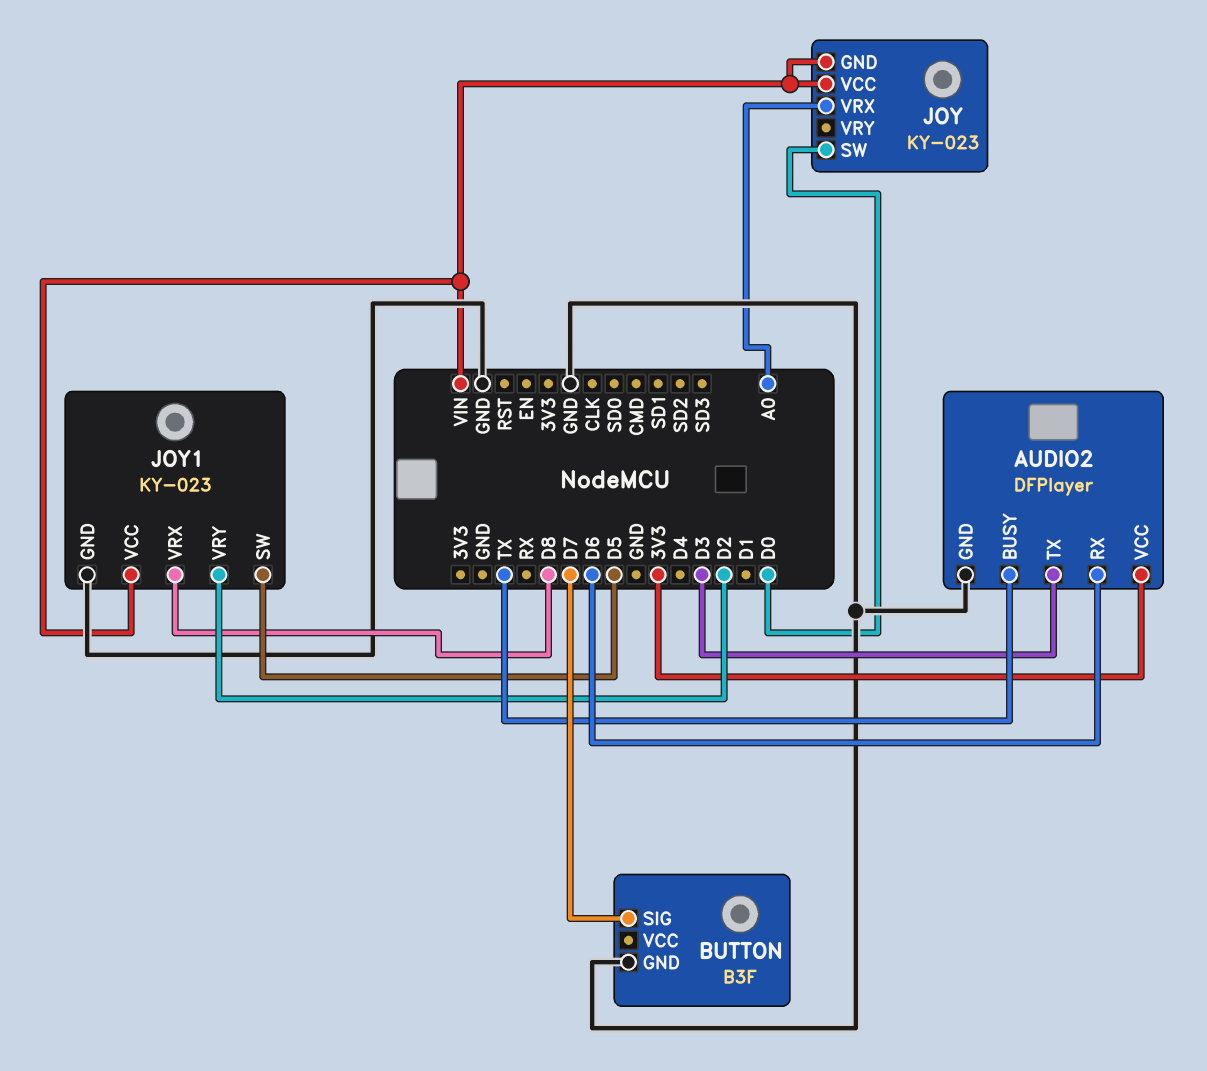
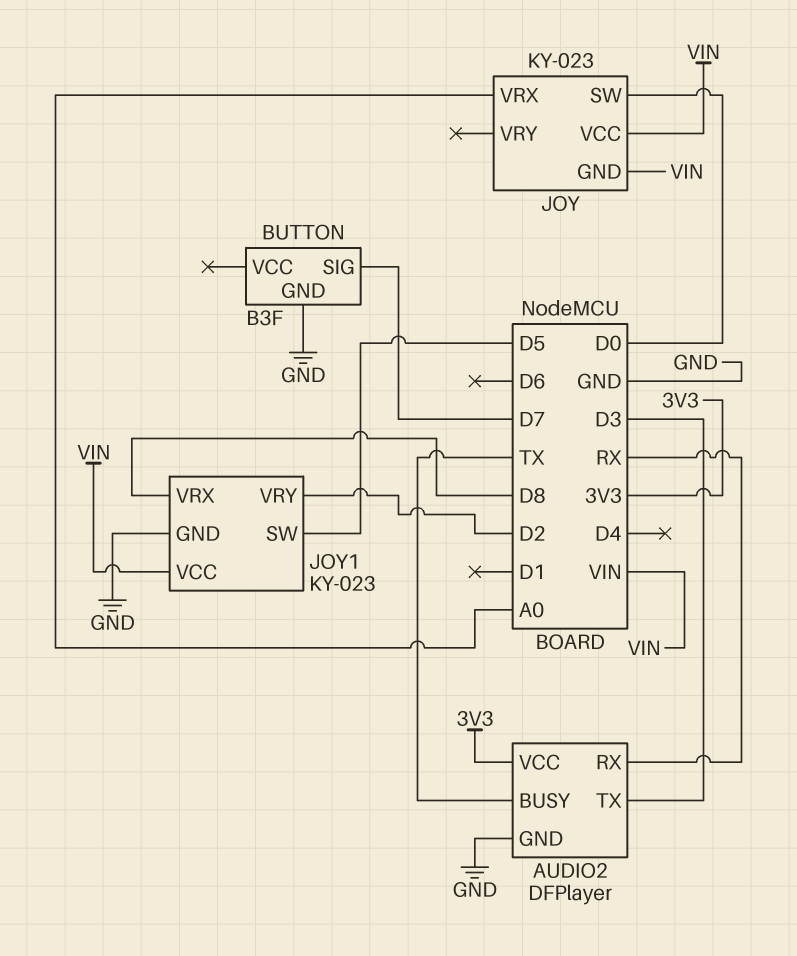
AUDIO2 pin RX: D6 -> RX

